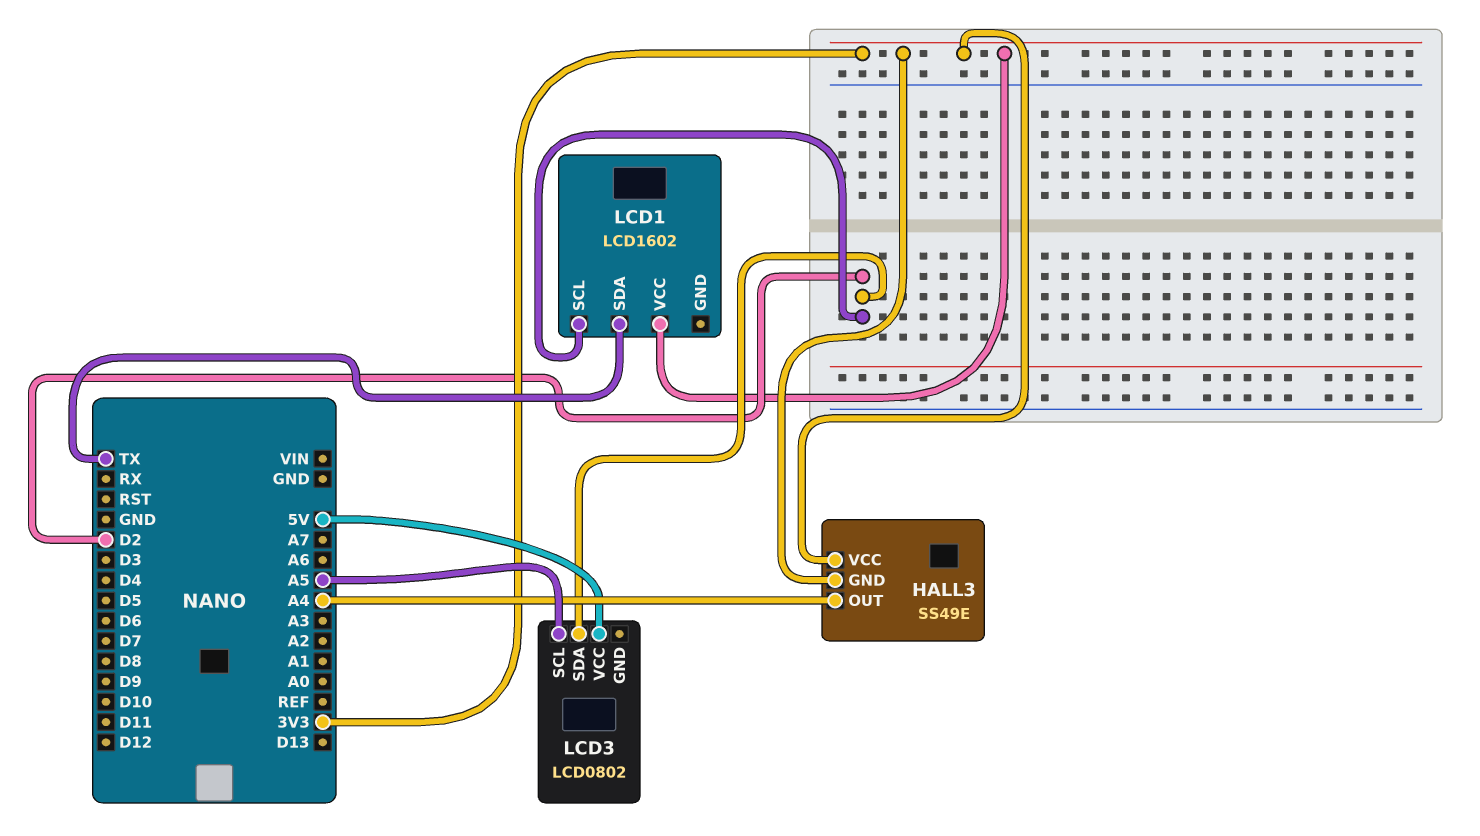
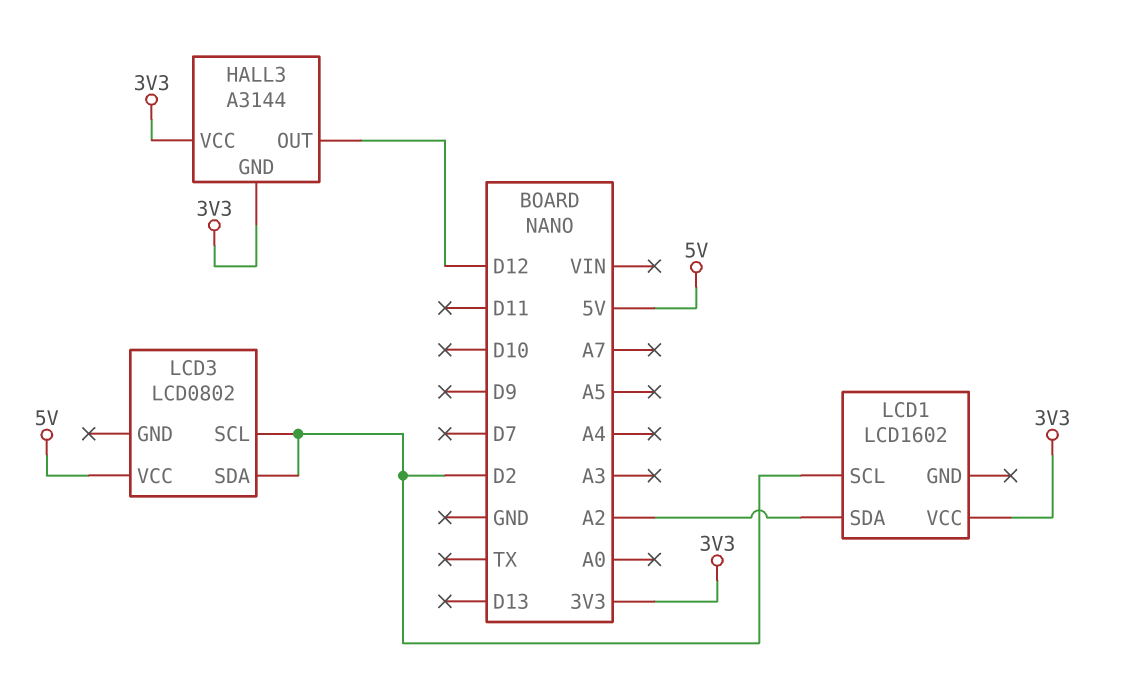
HALL3: SS49E -> A3144
HALL3 pin OUT: A4 -> D12
LCD1 pin SDA: TX -> A2
LCD3 pin SCL: A5 -> D2

